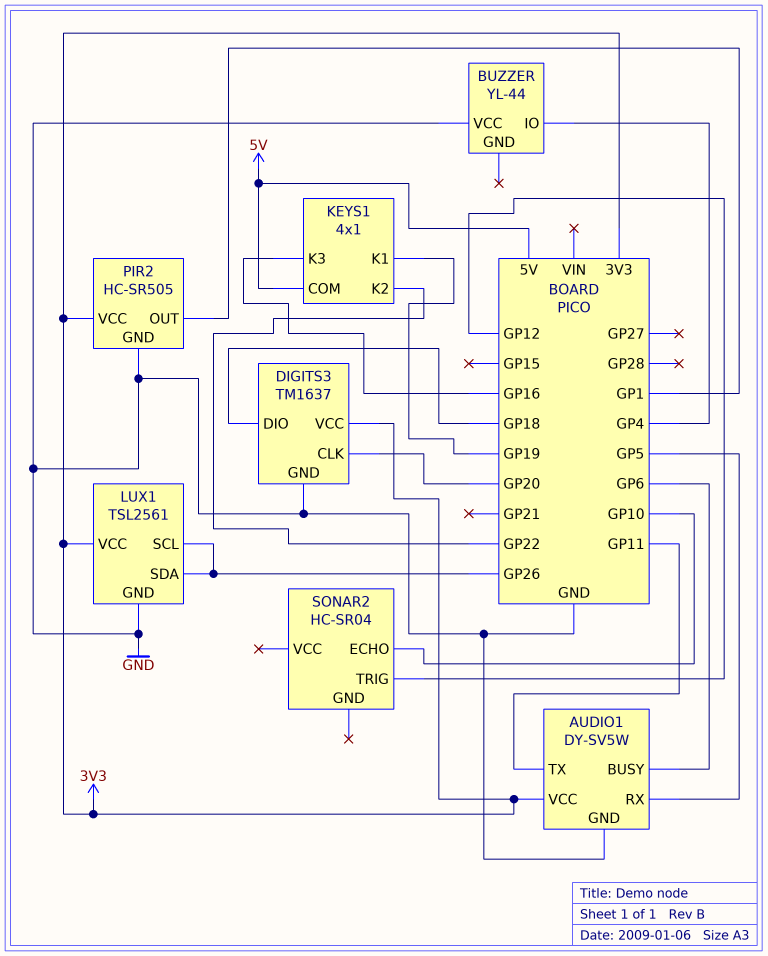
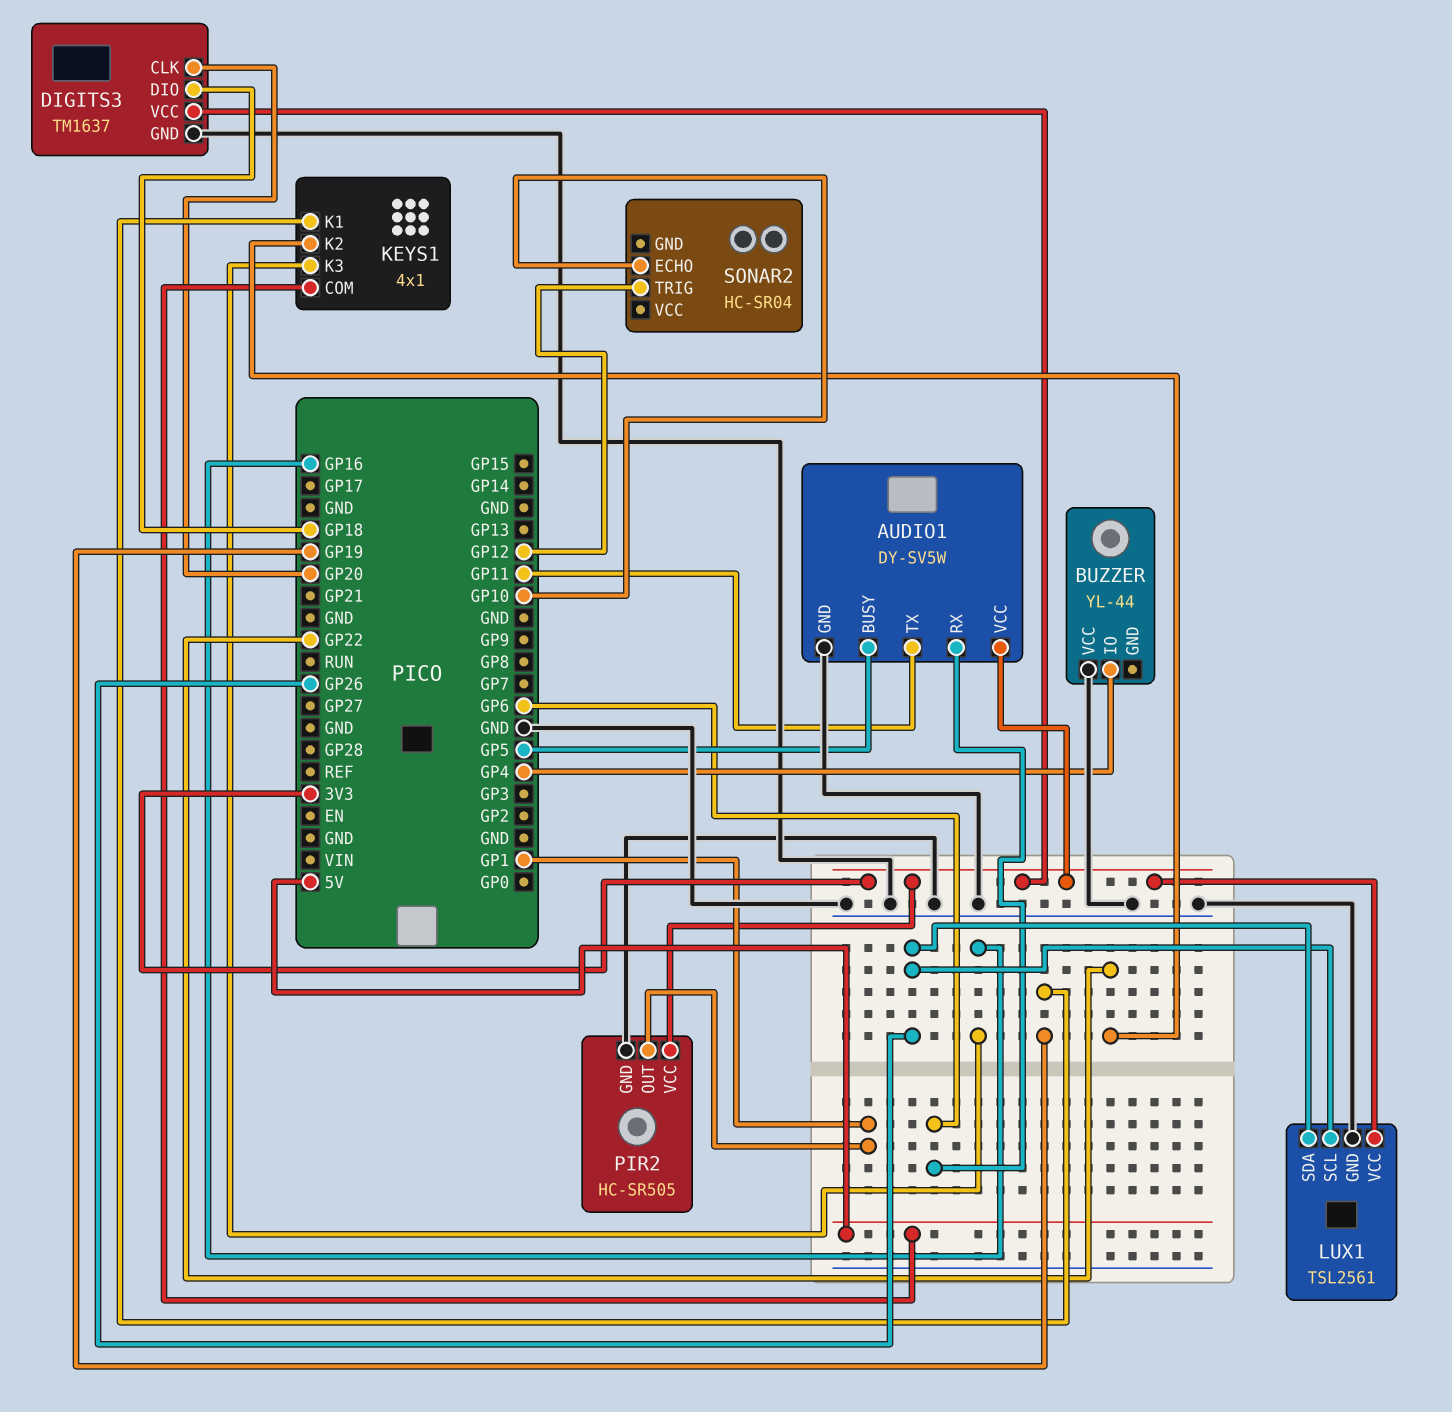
AUDIO1 pin BUSY: GP6 -> GP5
AUDIO1 pin RX: GP5 -> GP6

